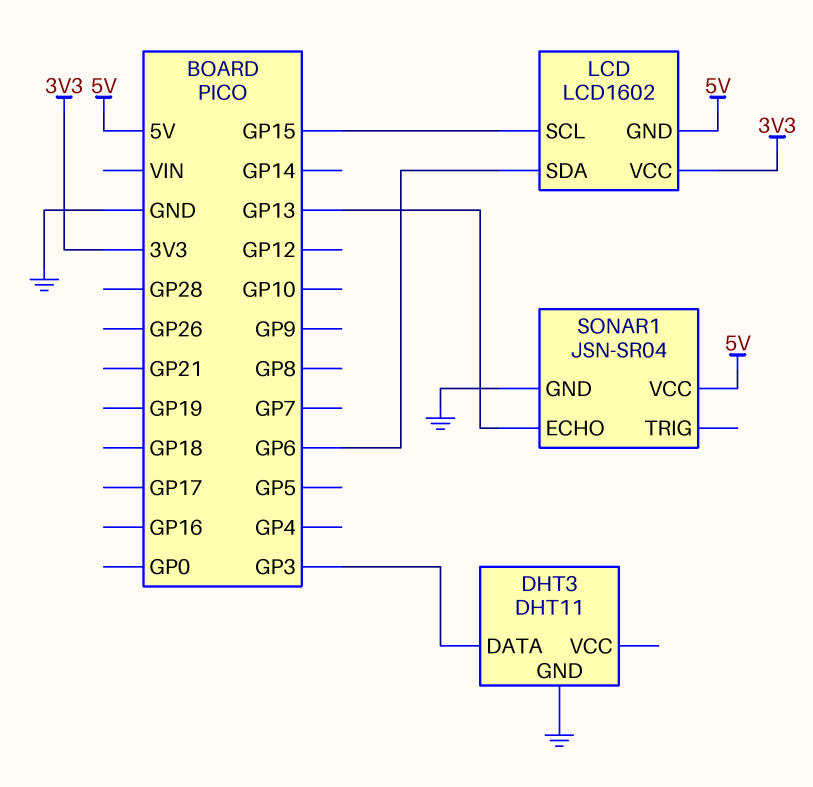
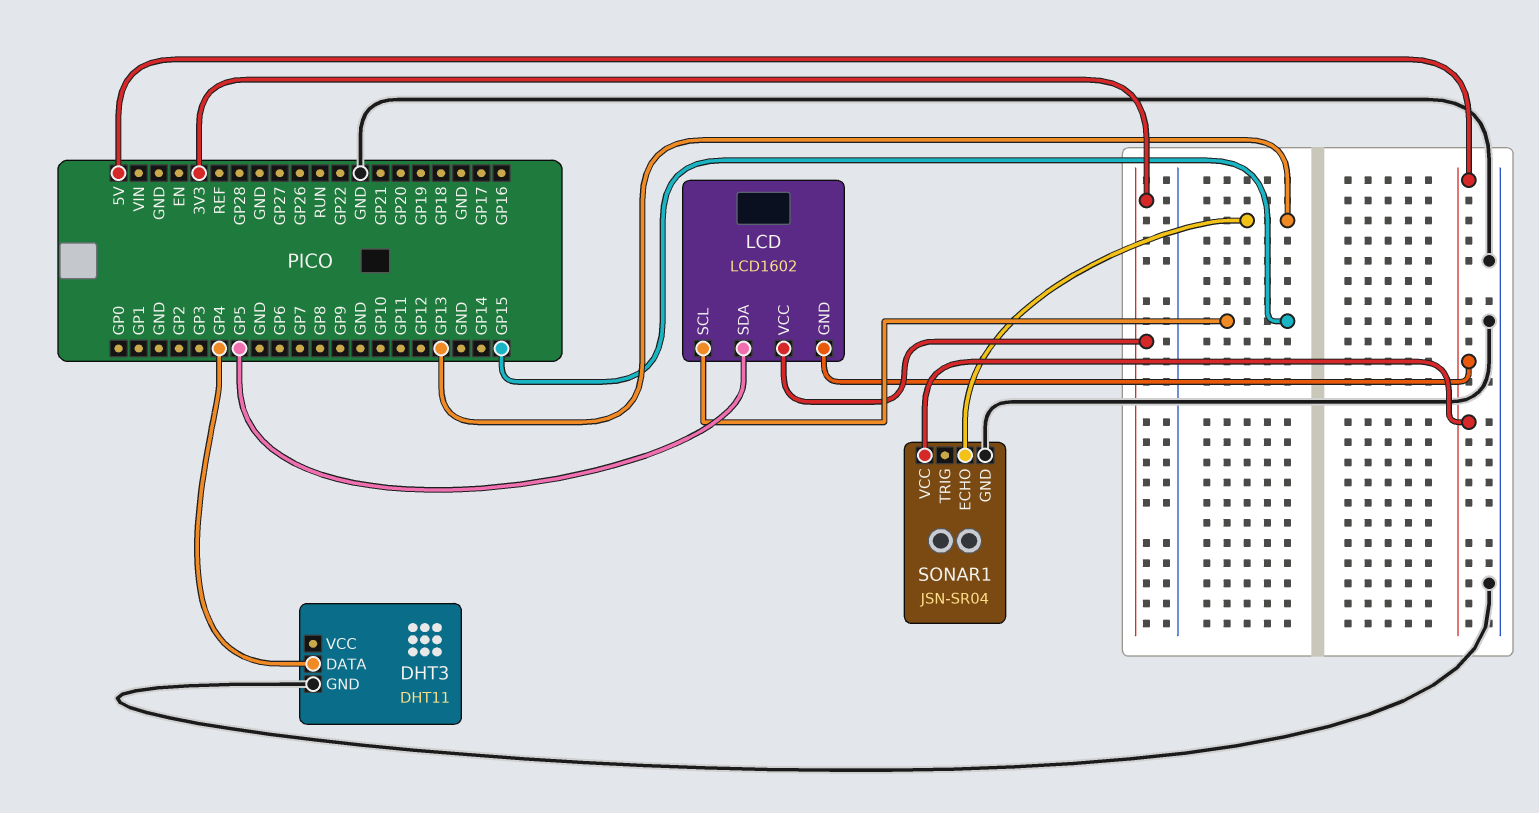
DHT3 pin DATA: GP3 -> GP4
LCD pin SDA: GP6 -> GP5

